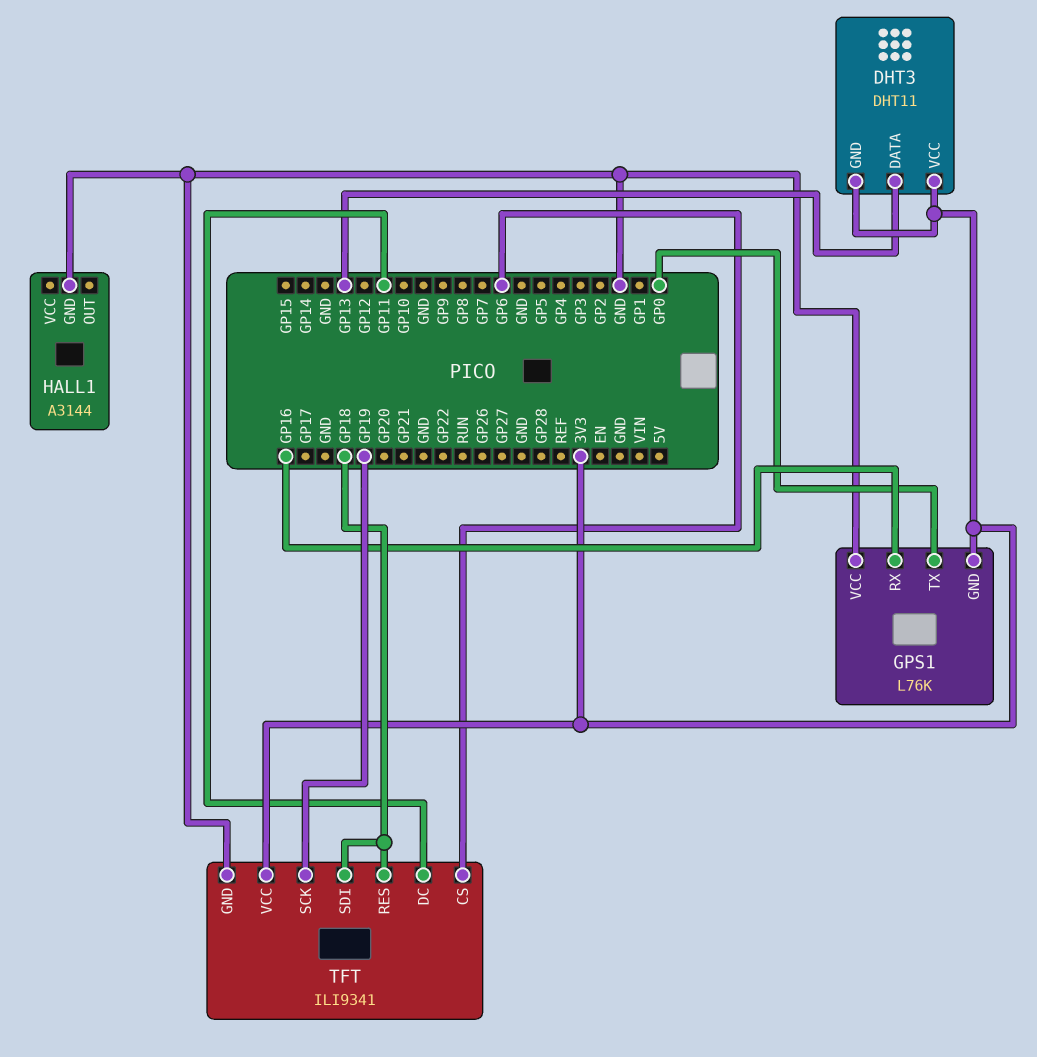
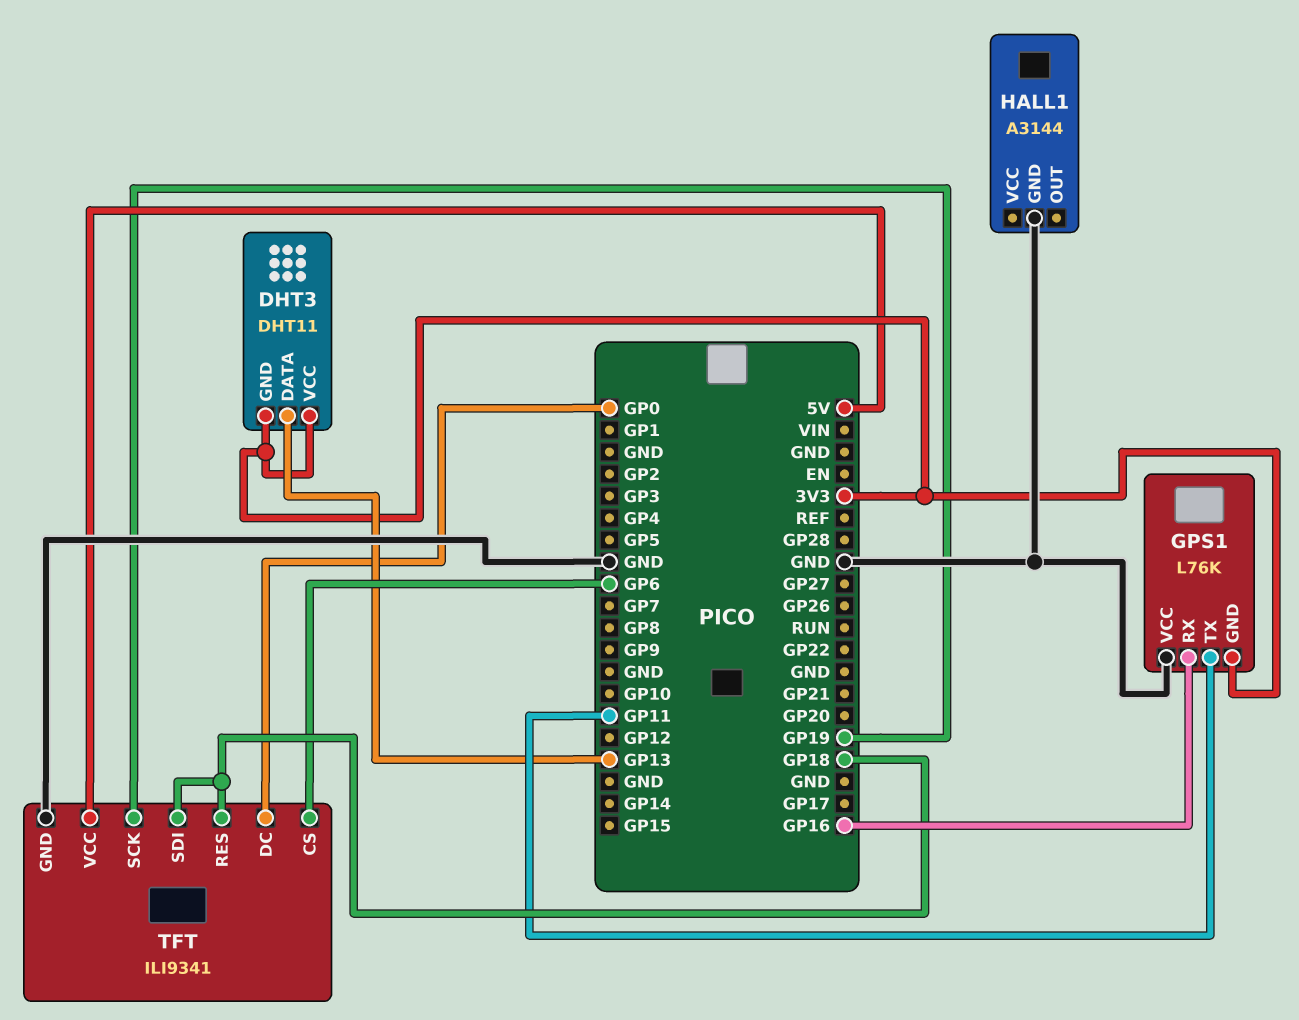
GPS1 pin TX: GP0 -> GP11
TFT pin DC: GP11 -> GP0
TFT pin VCC: 3V3 -> 5V

